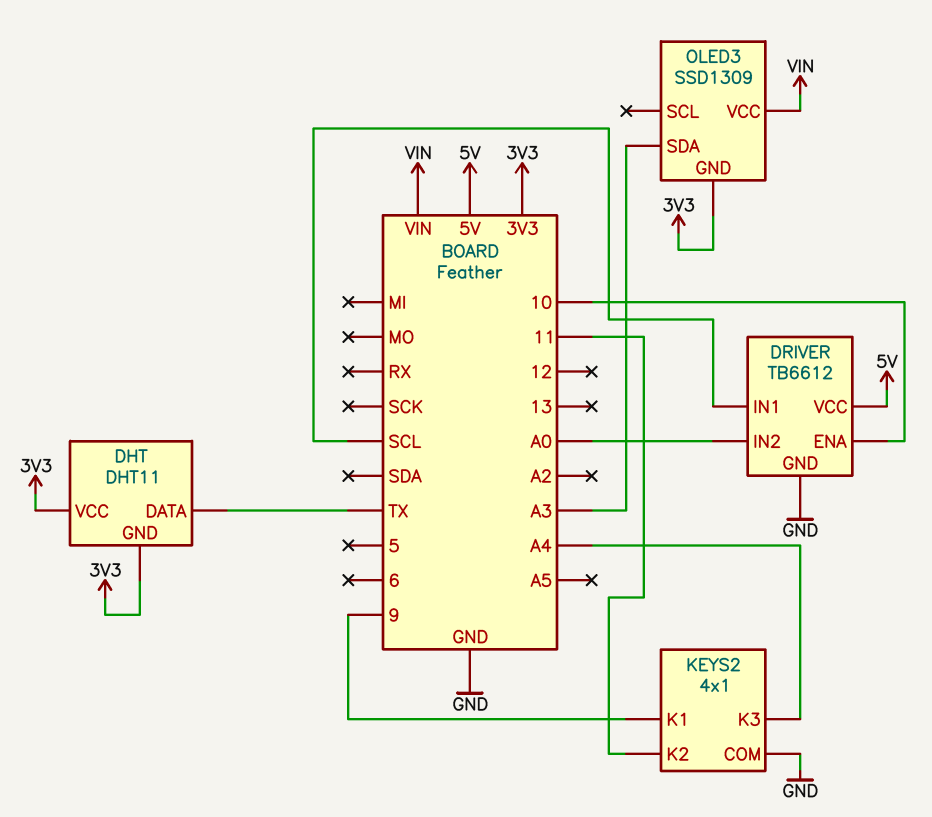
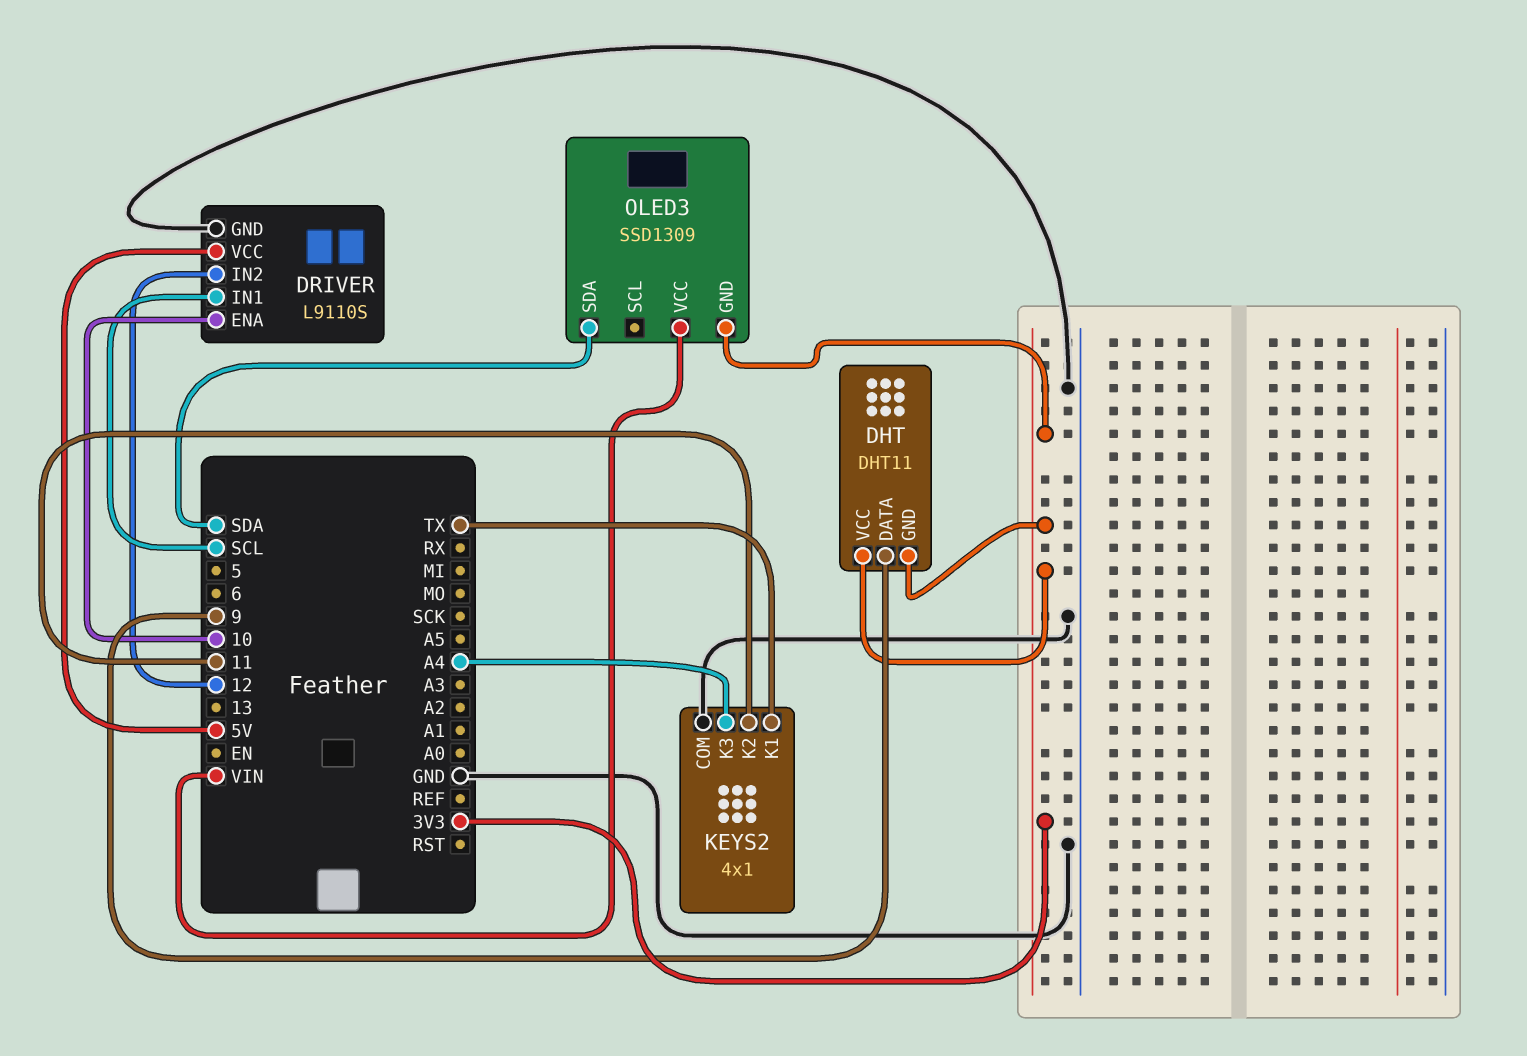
DHT pin DATA: TX -> 9
DRIVER: TB6612 -> L9110S
DRIVER pin IN2: A0 -> 12
KEYS2 pin K1: 9 -> TX
OLED3 pin SDA: A3 -> SDA

